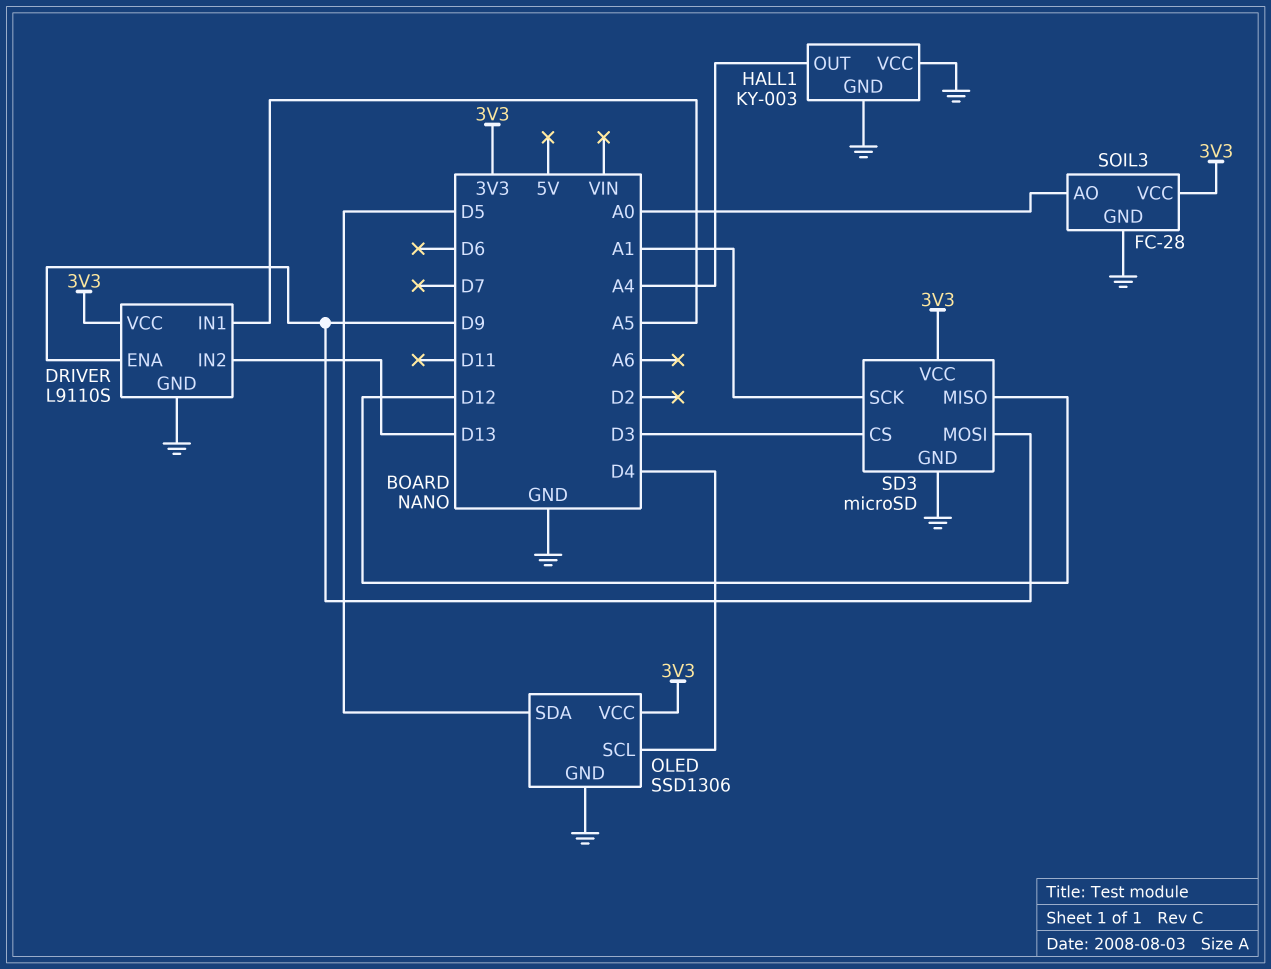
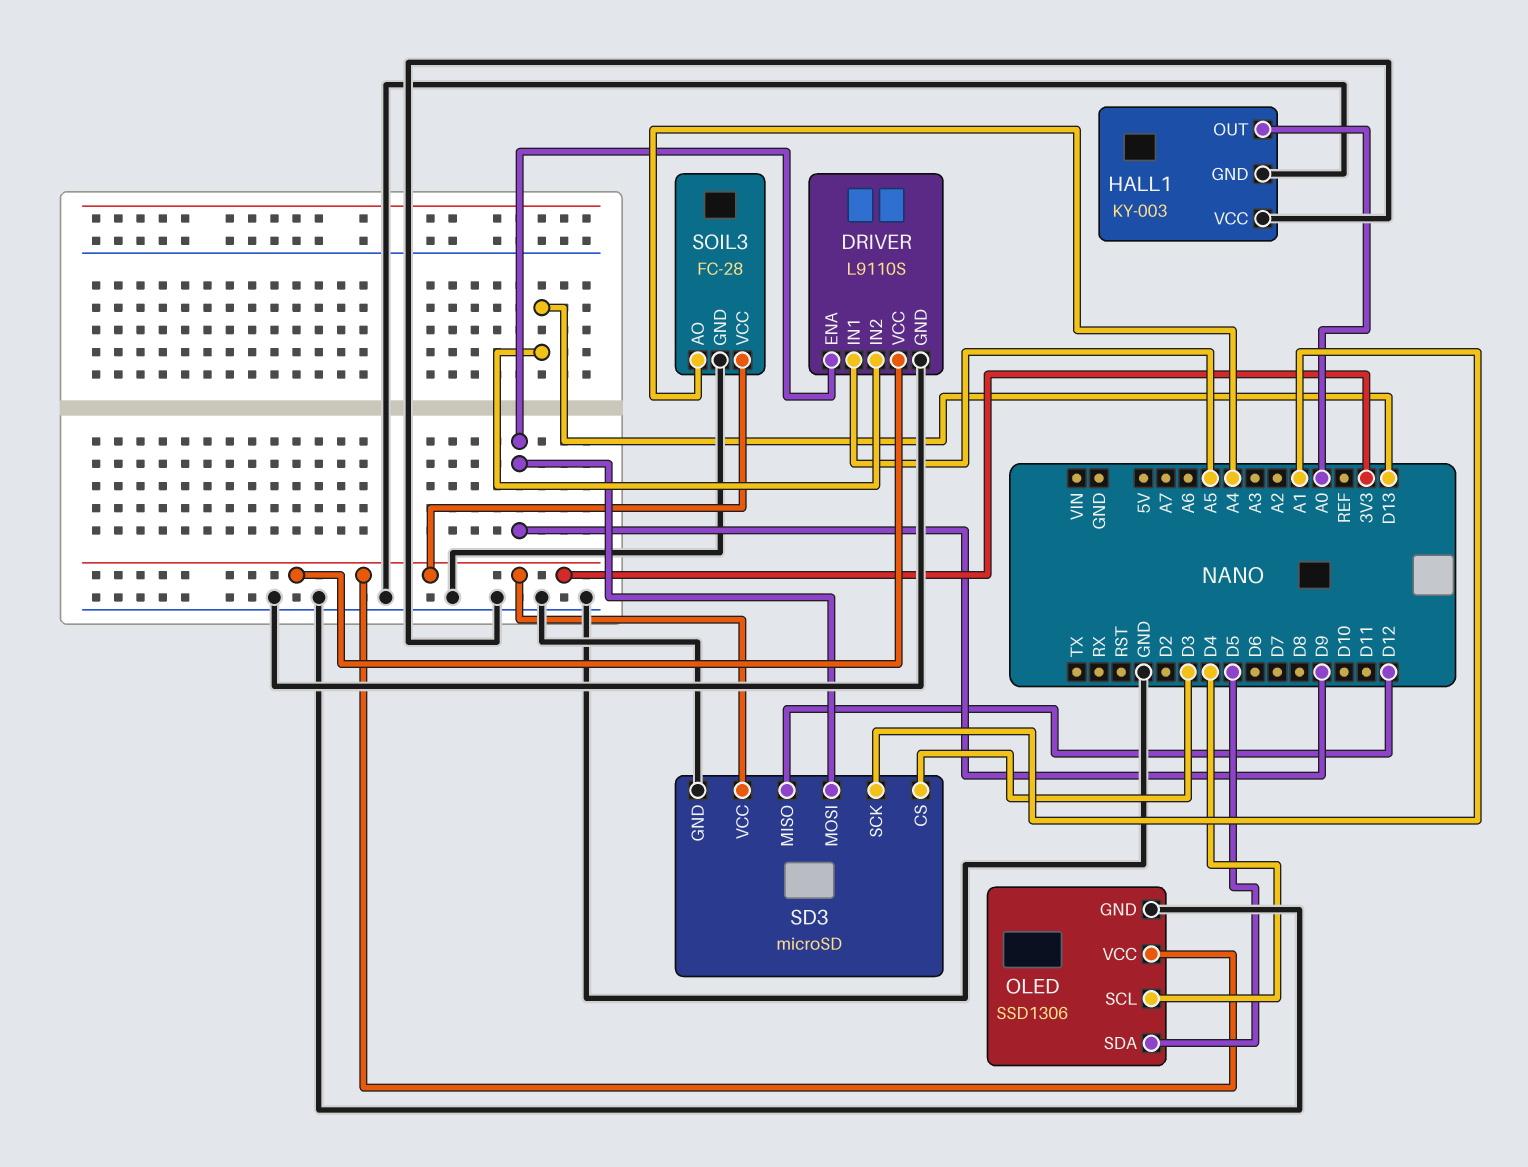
HALL1 pin OUT: A4 -> A0
SOIL3 pin AO: A0 -> A4

